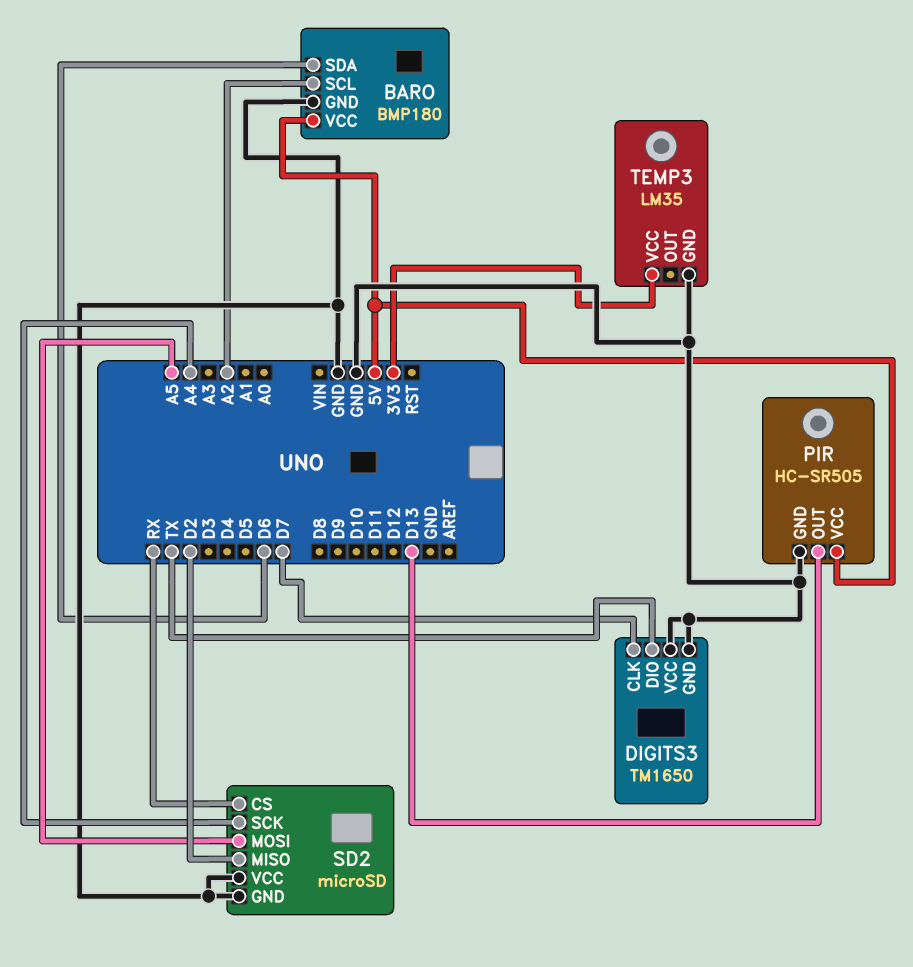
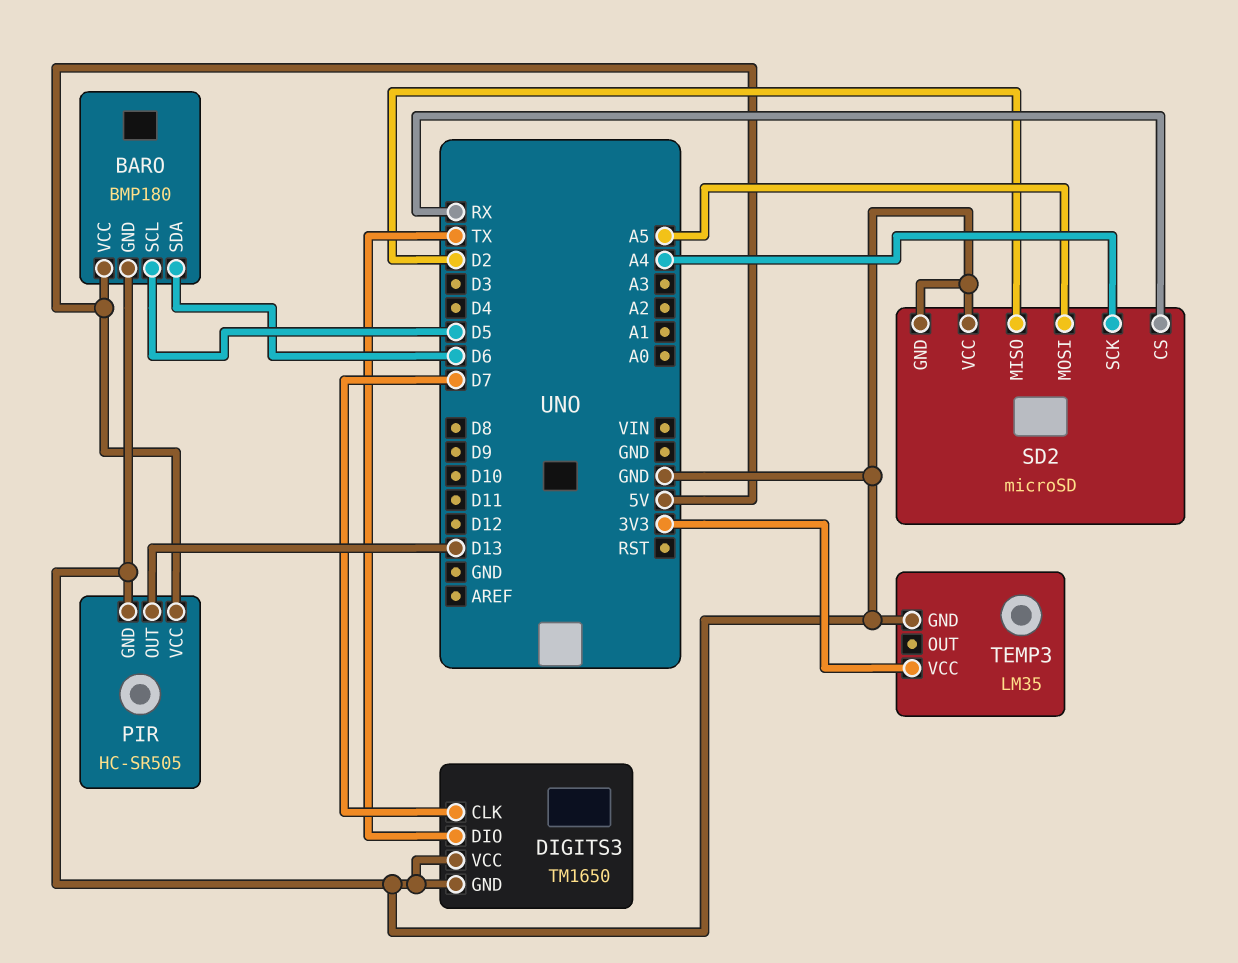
BARO pin SCL: A2 -> D5

